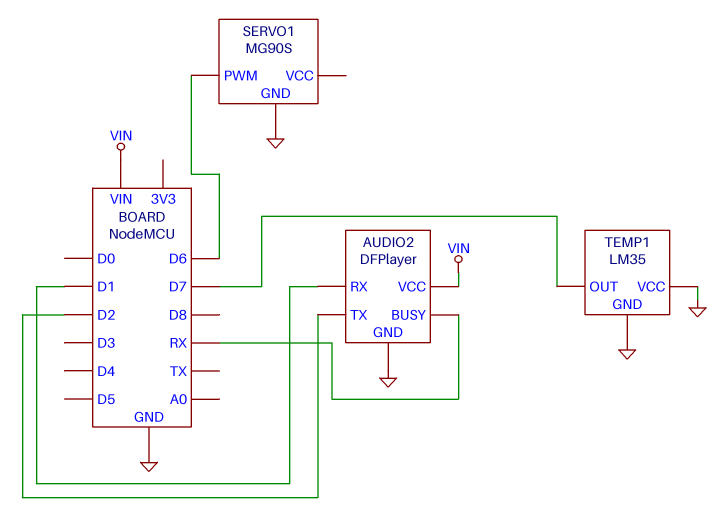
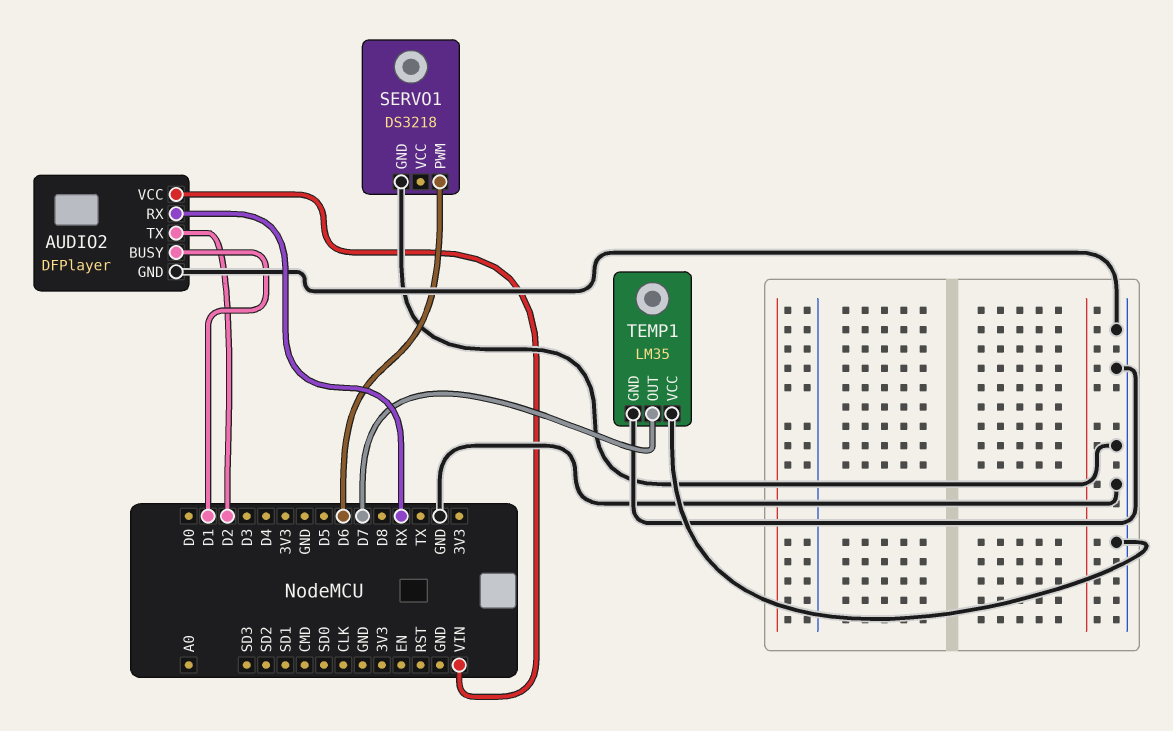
AUDIO2 pin BUSY: RX -> D1
AUDIO2 pin RX: D1 -> RX
SERVO1: MG90S -> DS3218

